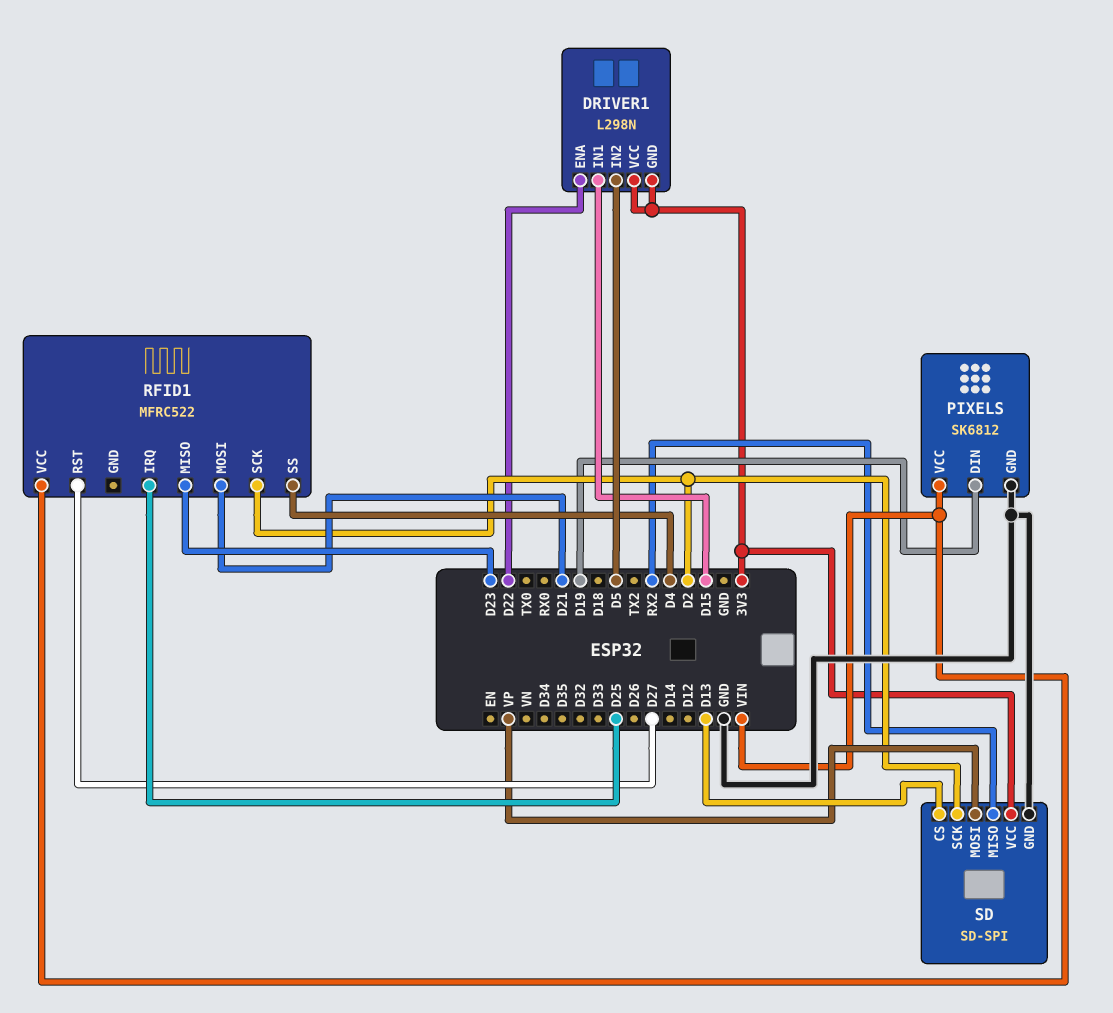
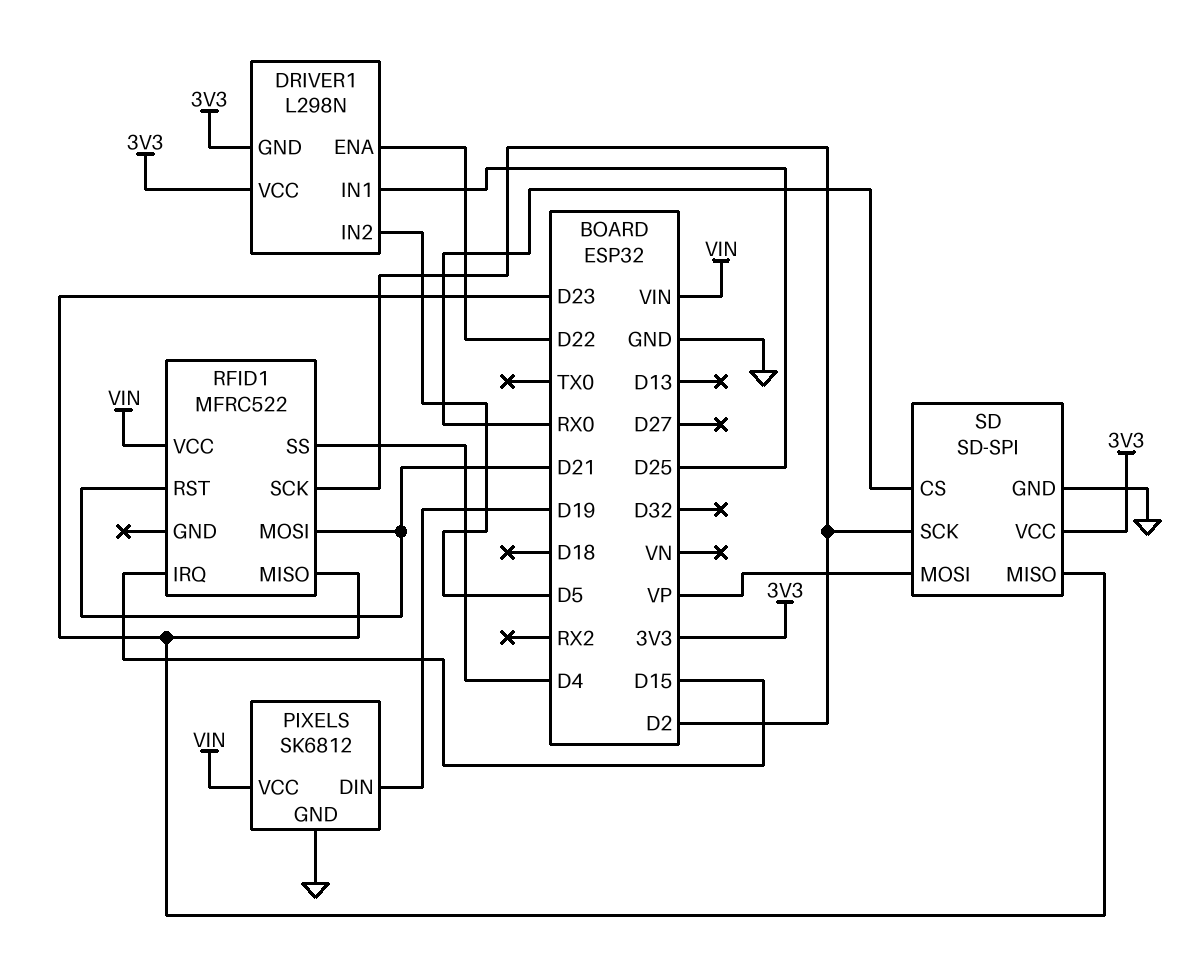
DRIVER1 pin IN1: D15 -> D25
RFID1 pin IRQ: D25 -> D15
RFID1 pin RST: D27 -> D21
SD pin CS: D13 -> RX0
SD pin MISO: RX2 -> D23

